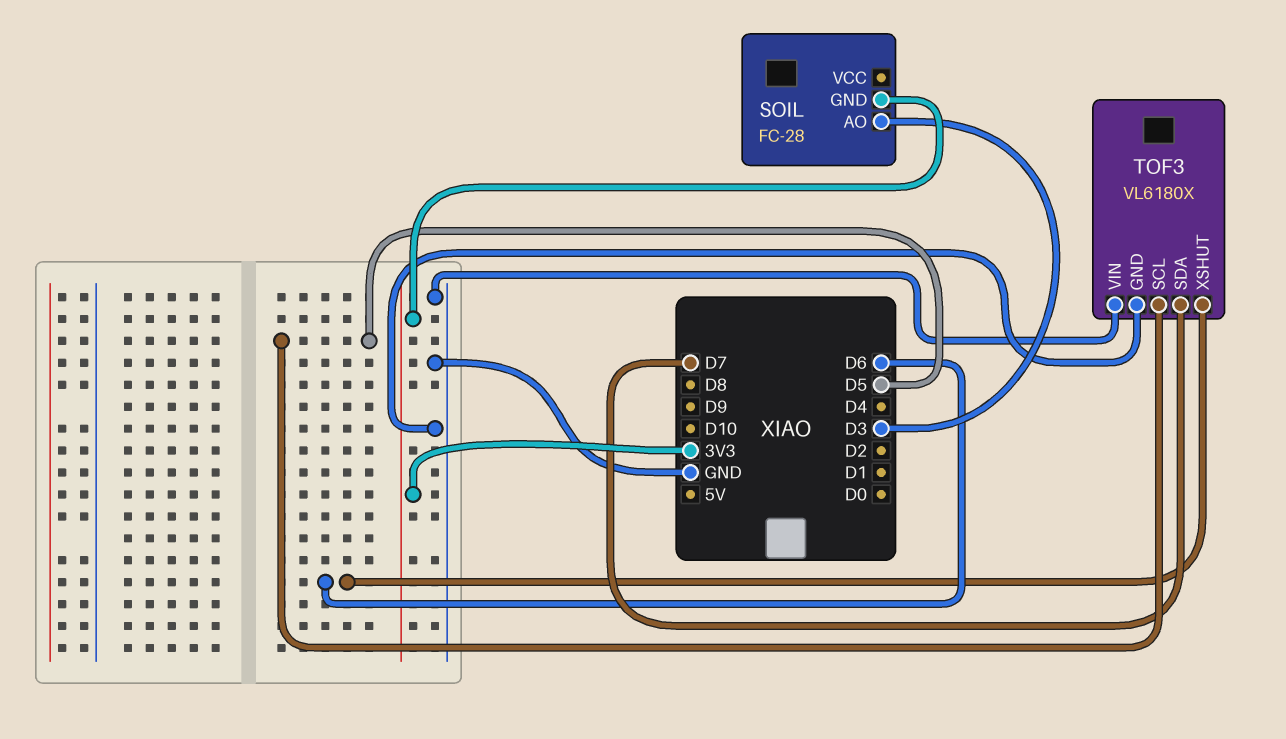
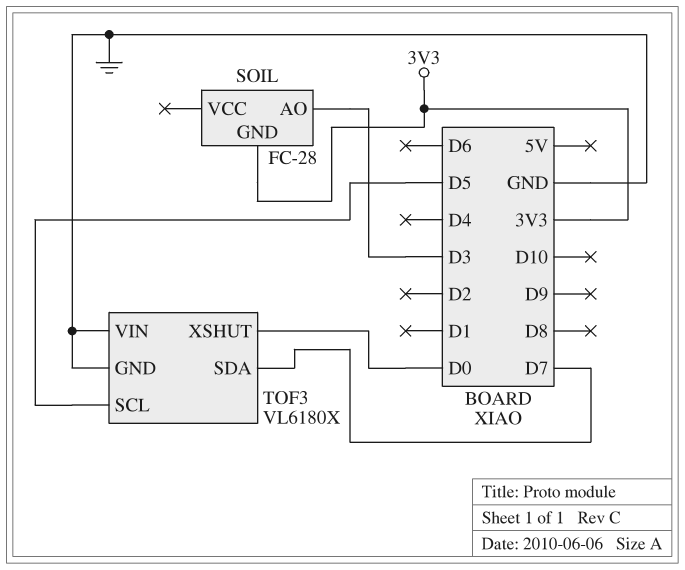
TOF3 pin XSHUT: D6 -> D0

